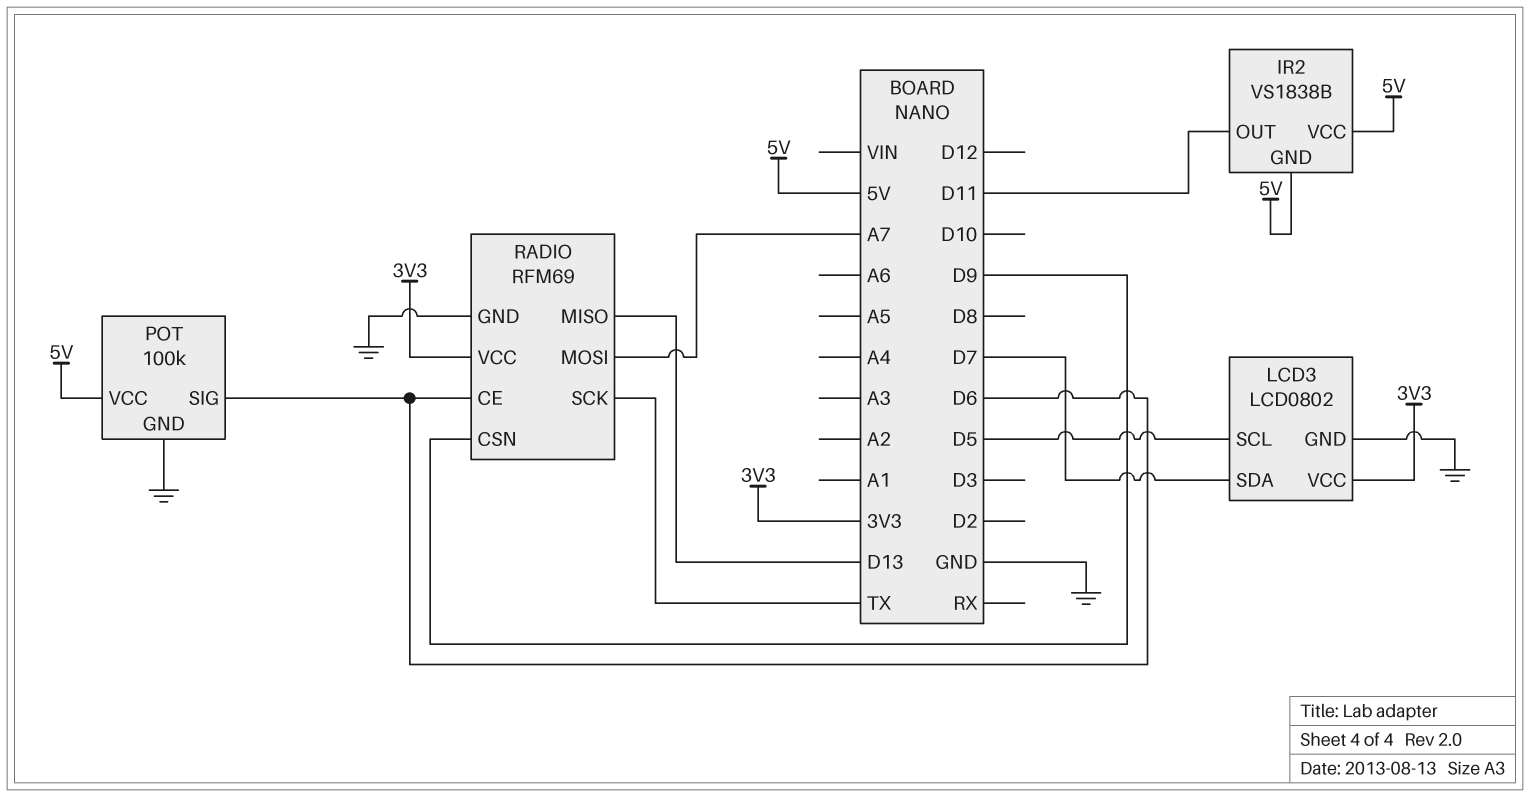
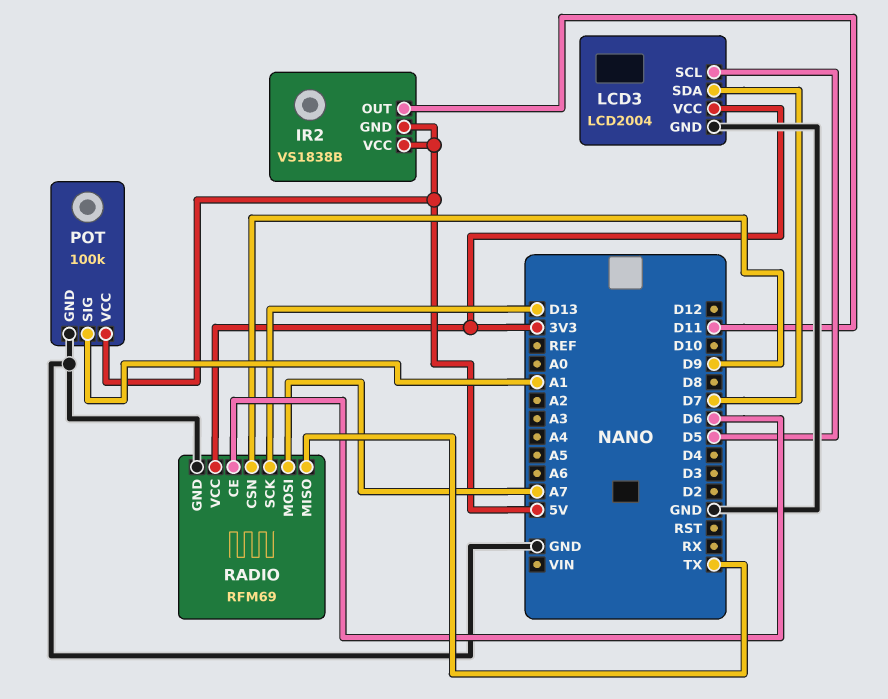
LCD3: LCD0802 -> LCD2004
POT pin SIG: D6 -> A1
RADIO pin MISO: D13 -> TX
RADIO pin SCK: TX -> D13

